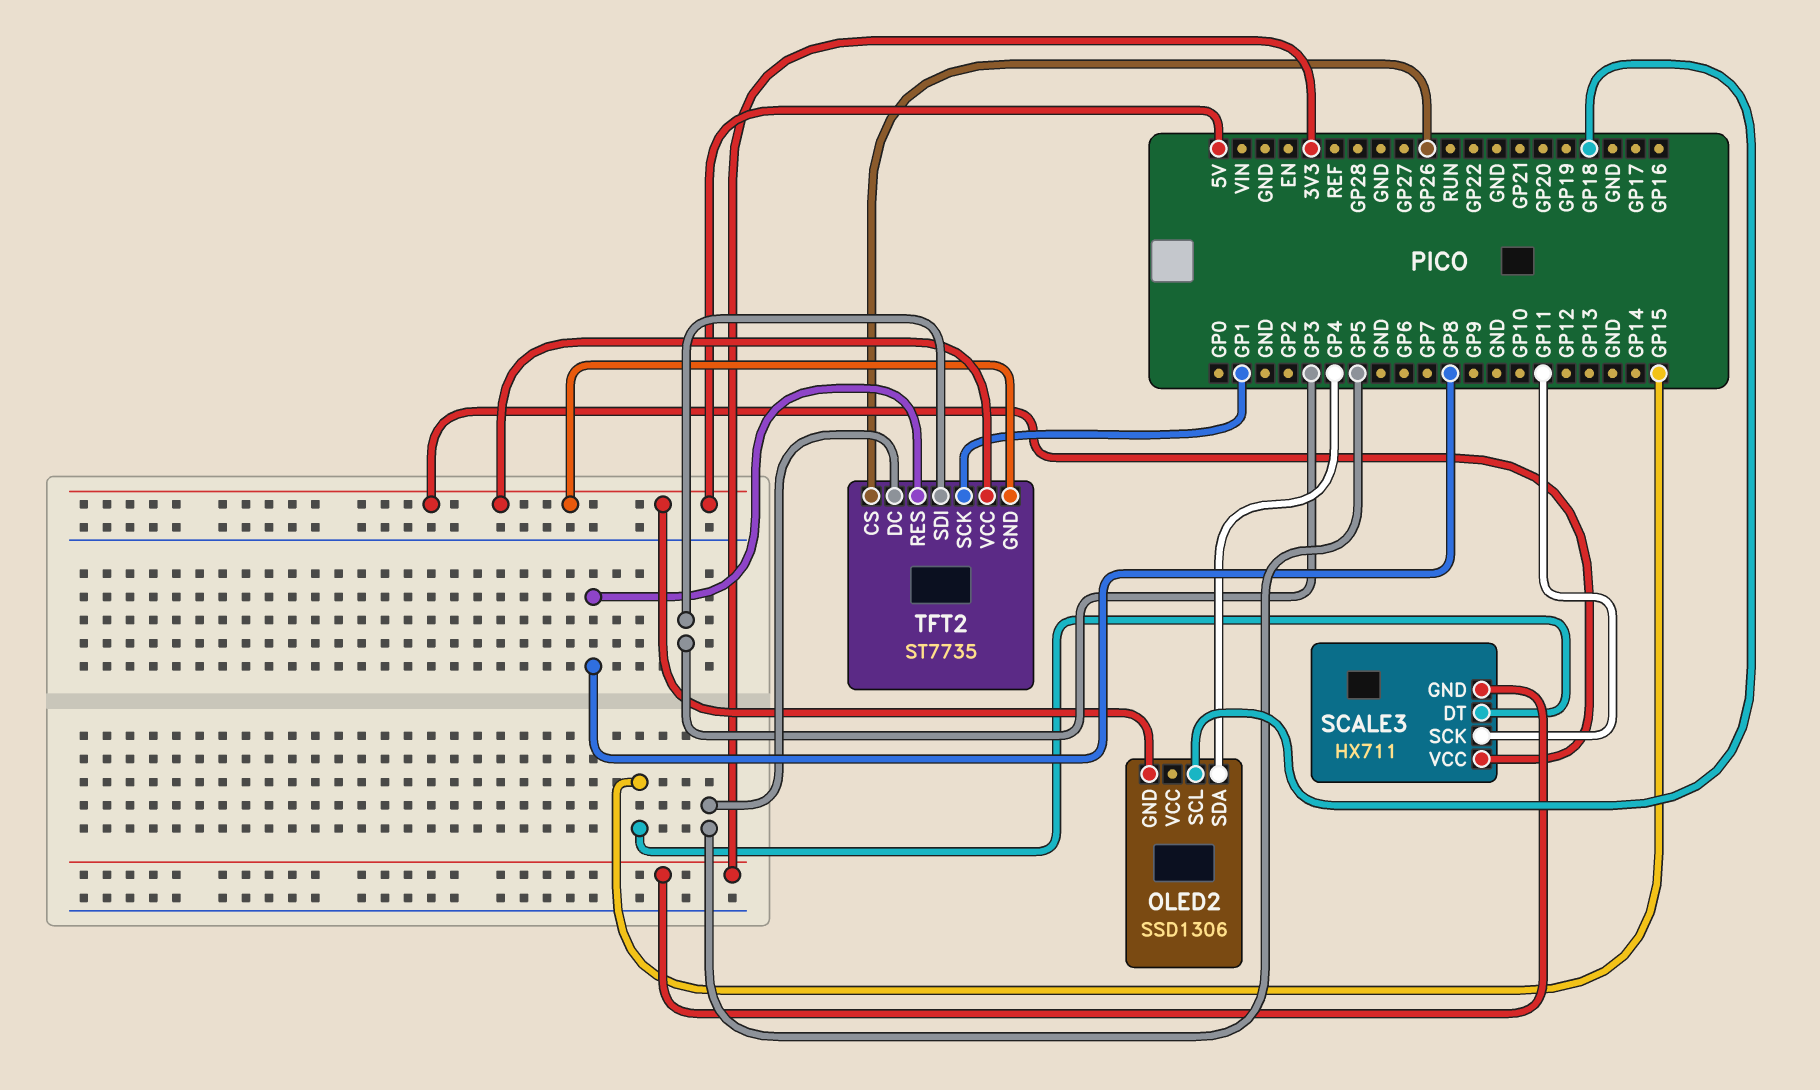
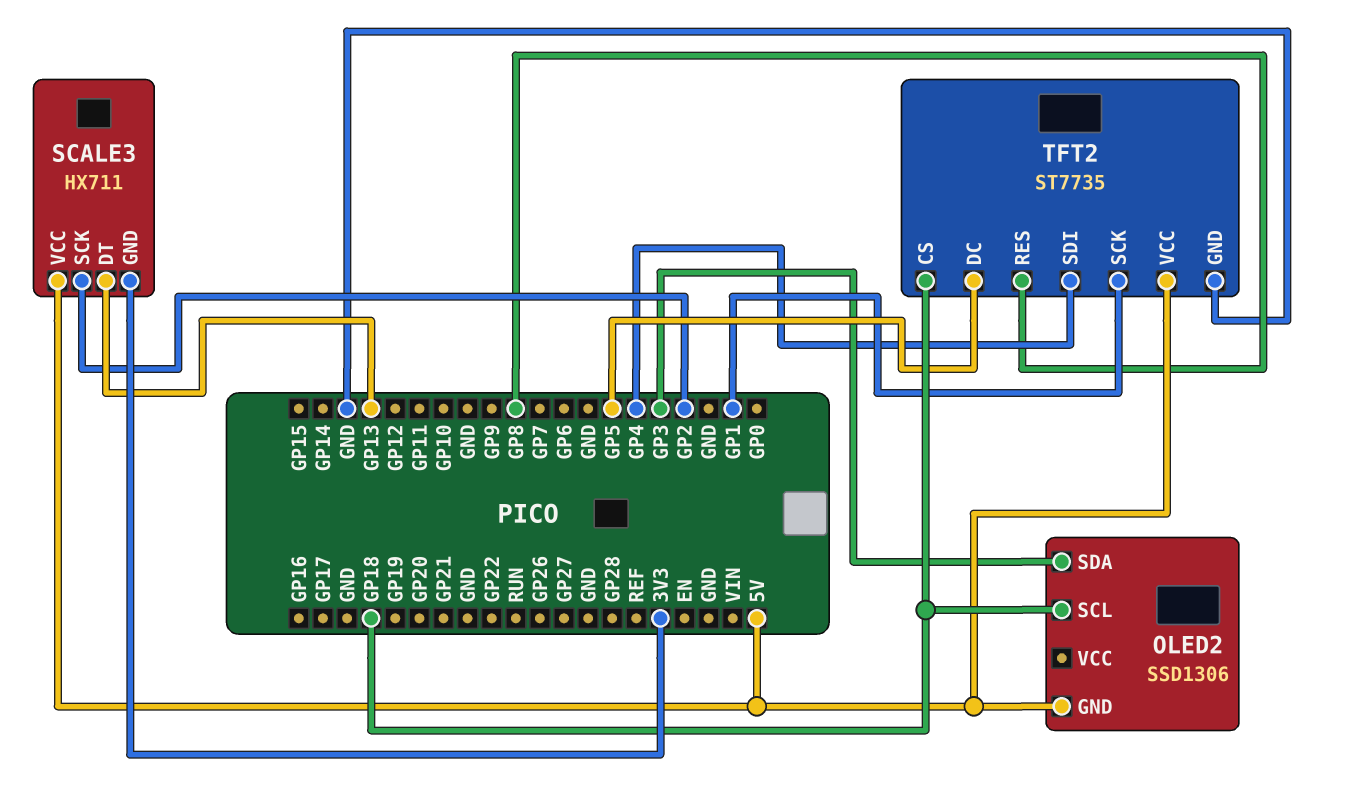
OLED2 pin SDA: GP4 -> GP3
SCALE3 pin DT: GP15 -> GP13
SCALE3 pin SCK: GP11 -> GP2
TFT2 pin CS: GP26 -> GP18
TFT2 pin GND: 5V -> GND
TFT2 pin SDI: GP3 -> GP4

